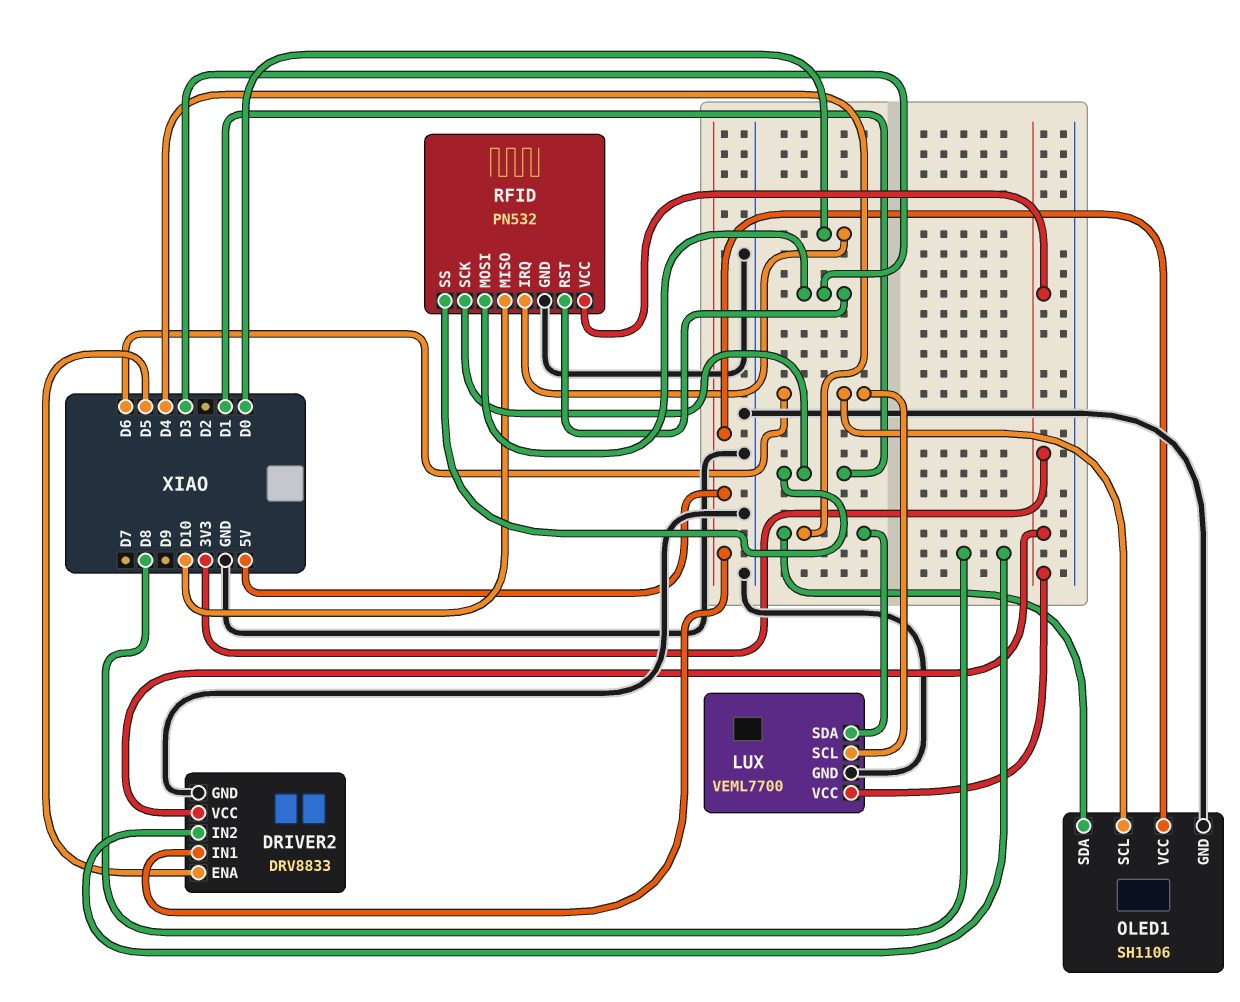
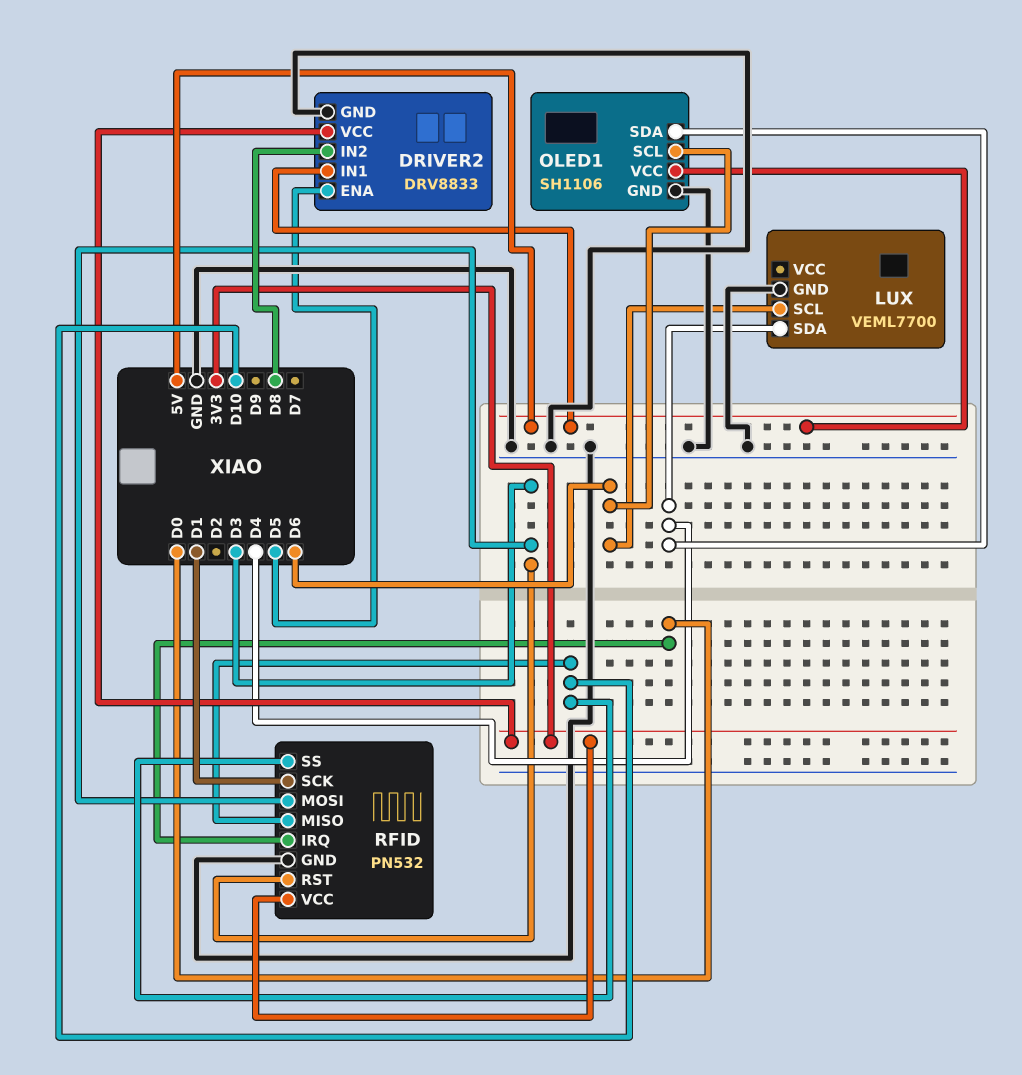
LUX pin VCC: 3V3 -> none
RFID pin SS: D1 -> D10

